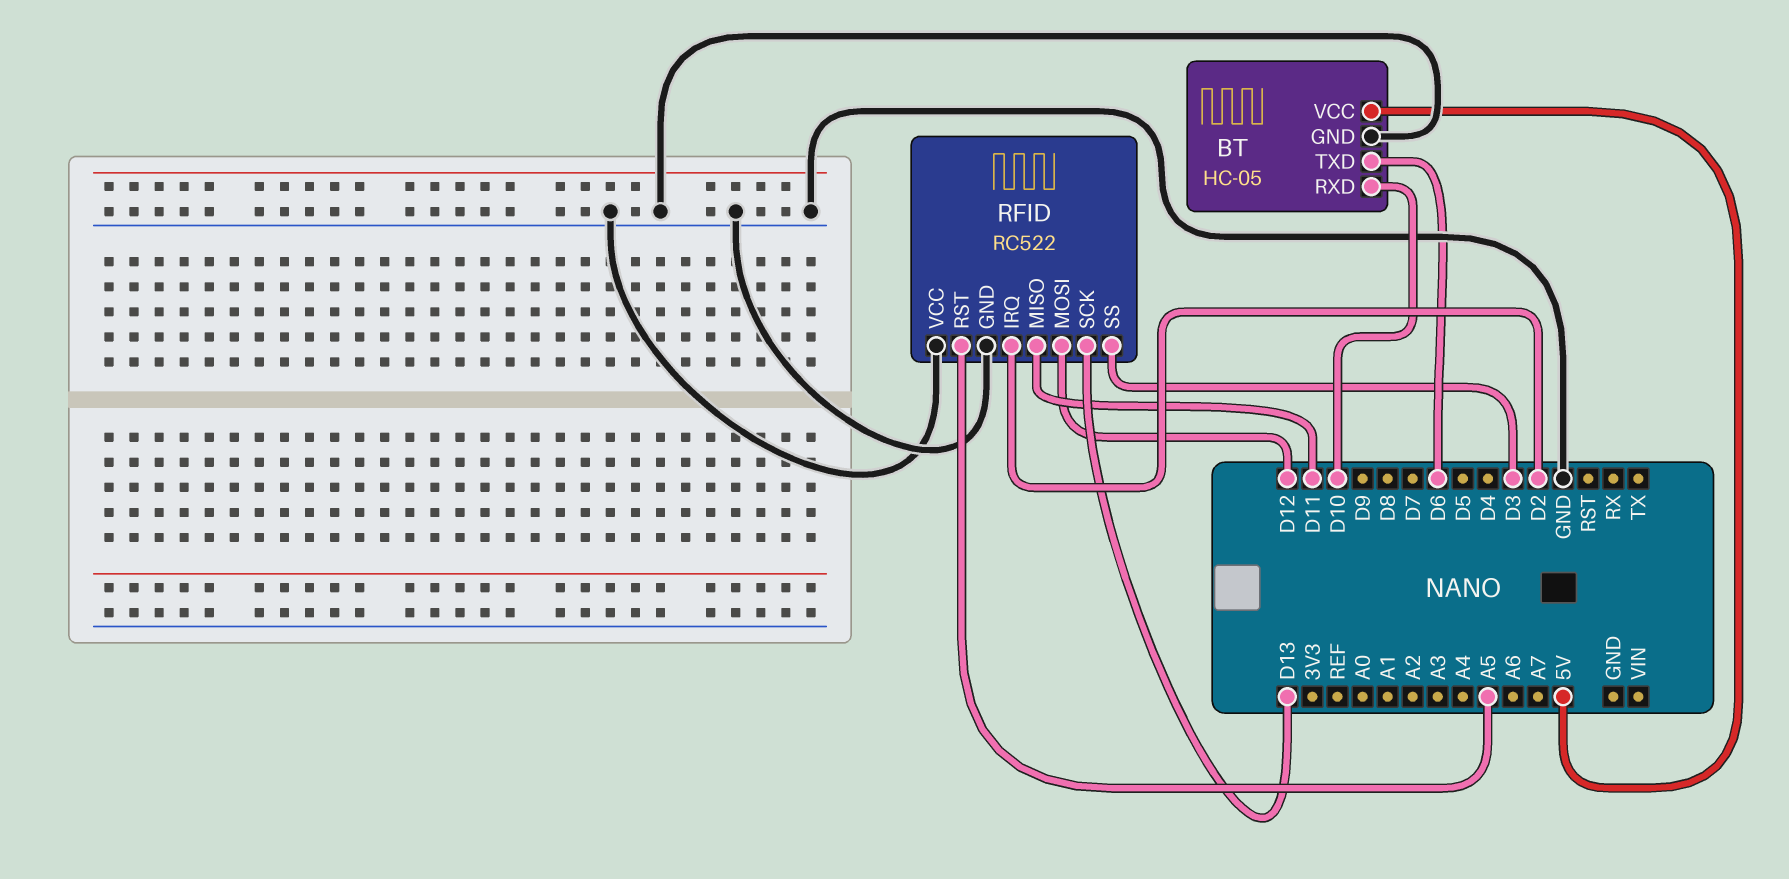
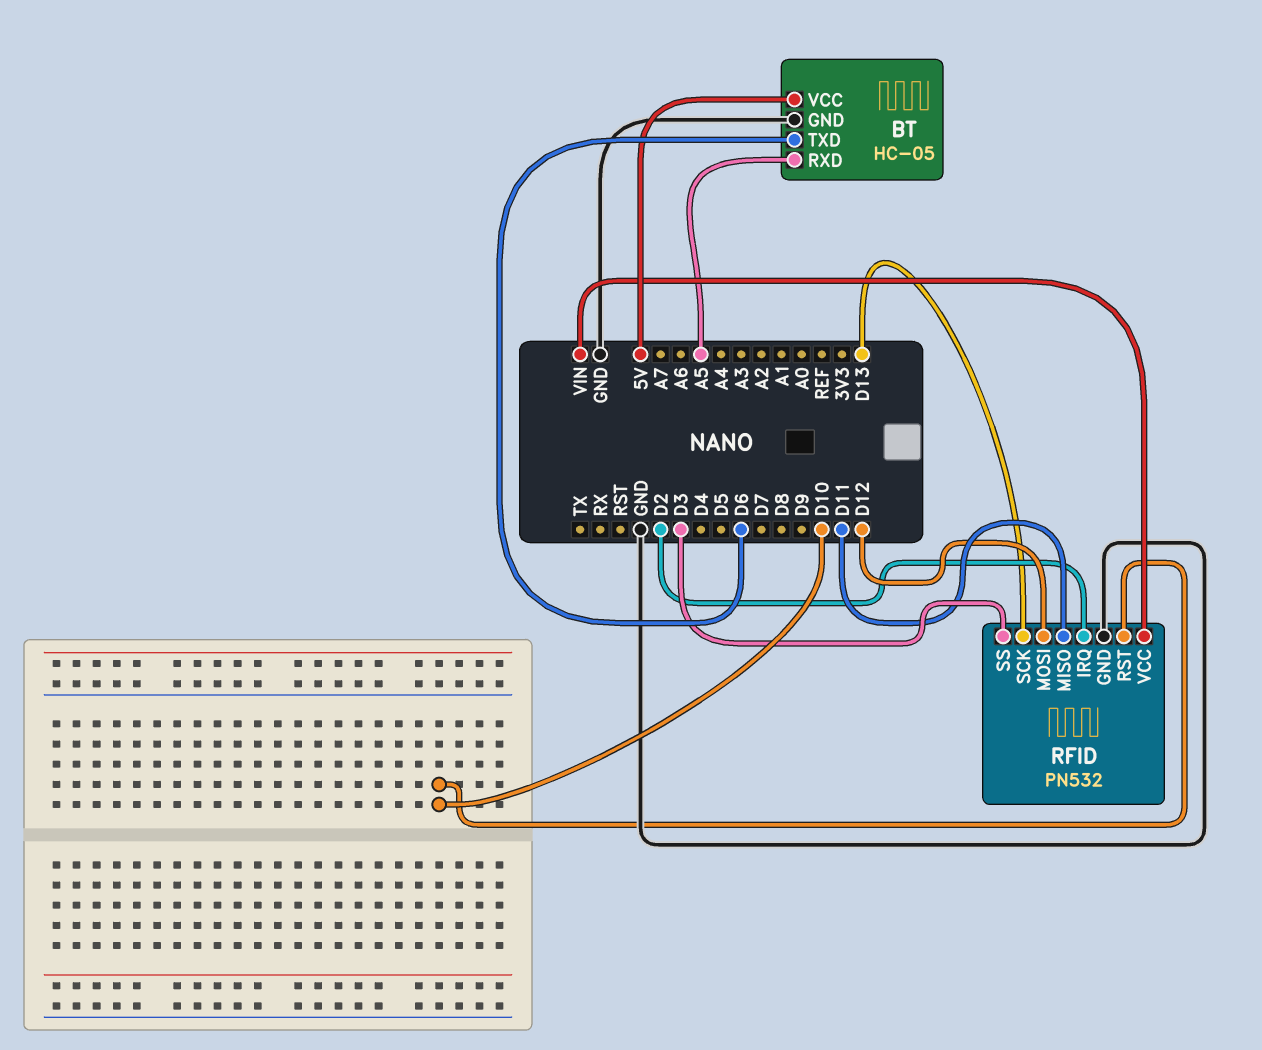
BT pin RXD: D10 -> A5
RFID: RC522 -> PN532
RFID pin RST: A5 -> D10
RFID pin VCC: GND -> VIN

